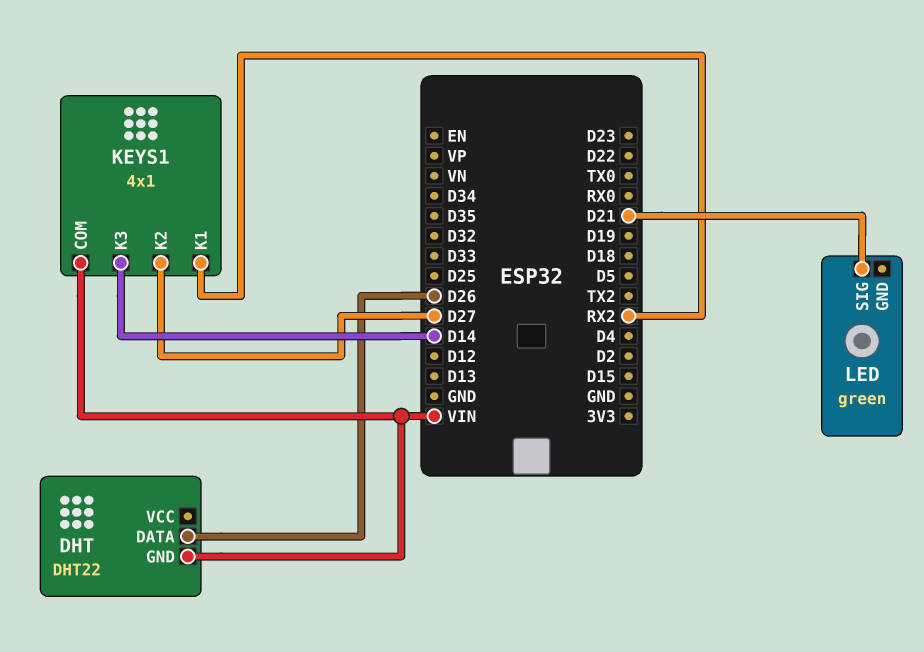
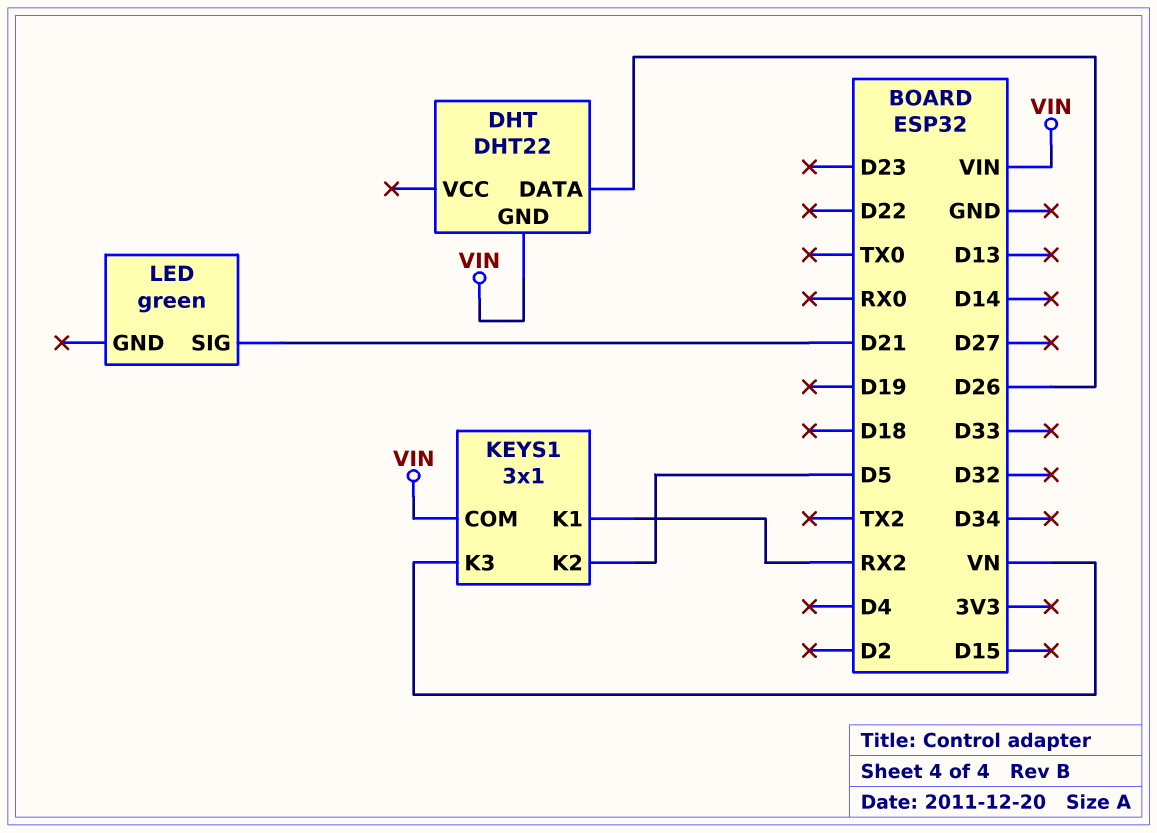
KEYS1: 4x1 -> 3x1
KEYS1 pin K2: D27 -> D5
KEYS1 pin K3: D14 -> VN

